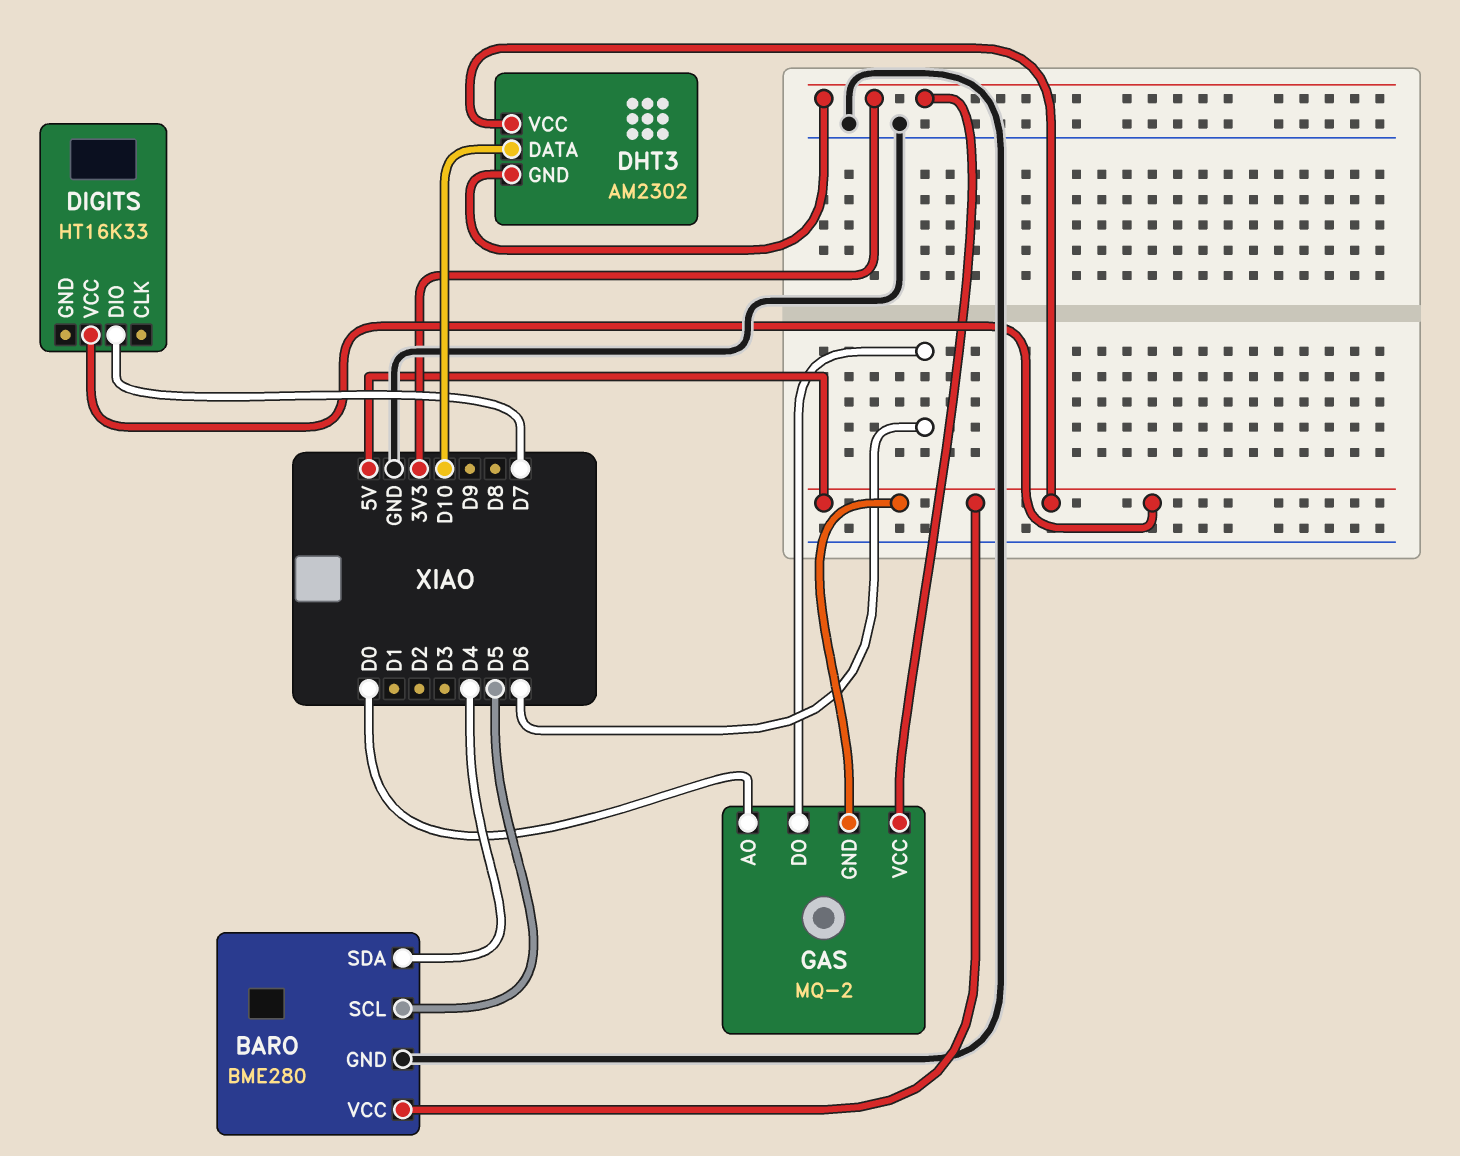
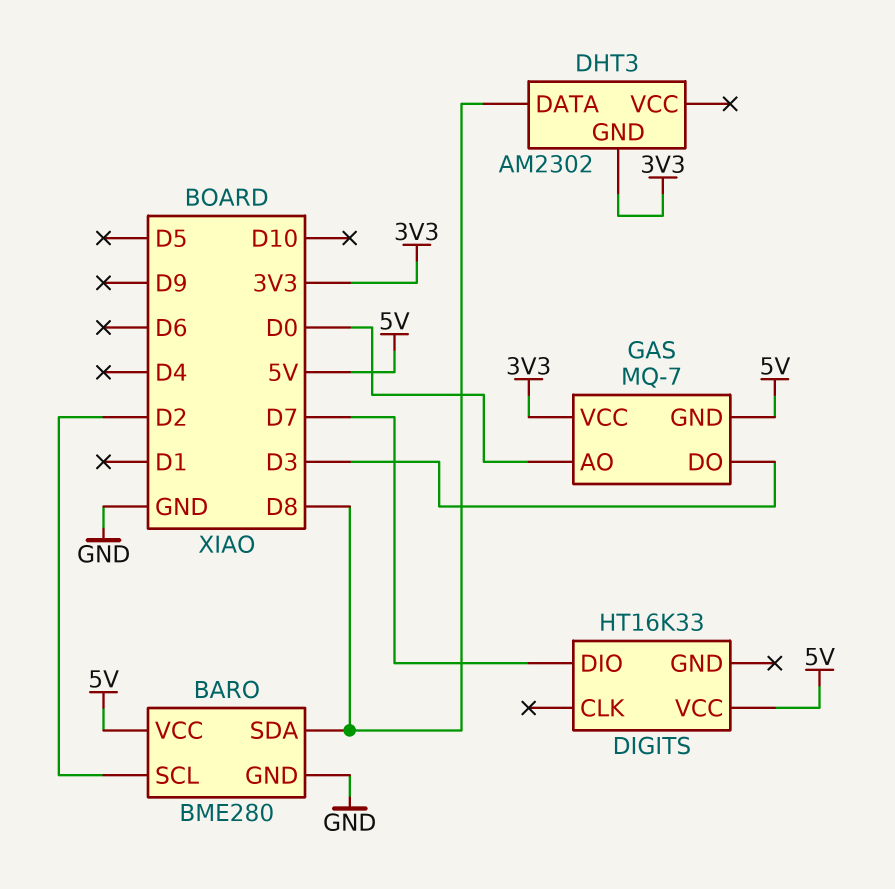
BARO pin SCL: D5 -> D2
BARO pin SDA: D4 -> D8
DHT3 pin DATA: D10 -> D8
DHT3 pin VCC: 5V -> none
GAS: MQ-2 -> MQ-7
GAS pin DO: D6 -> D3

